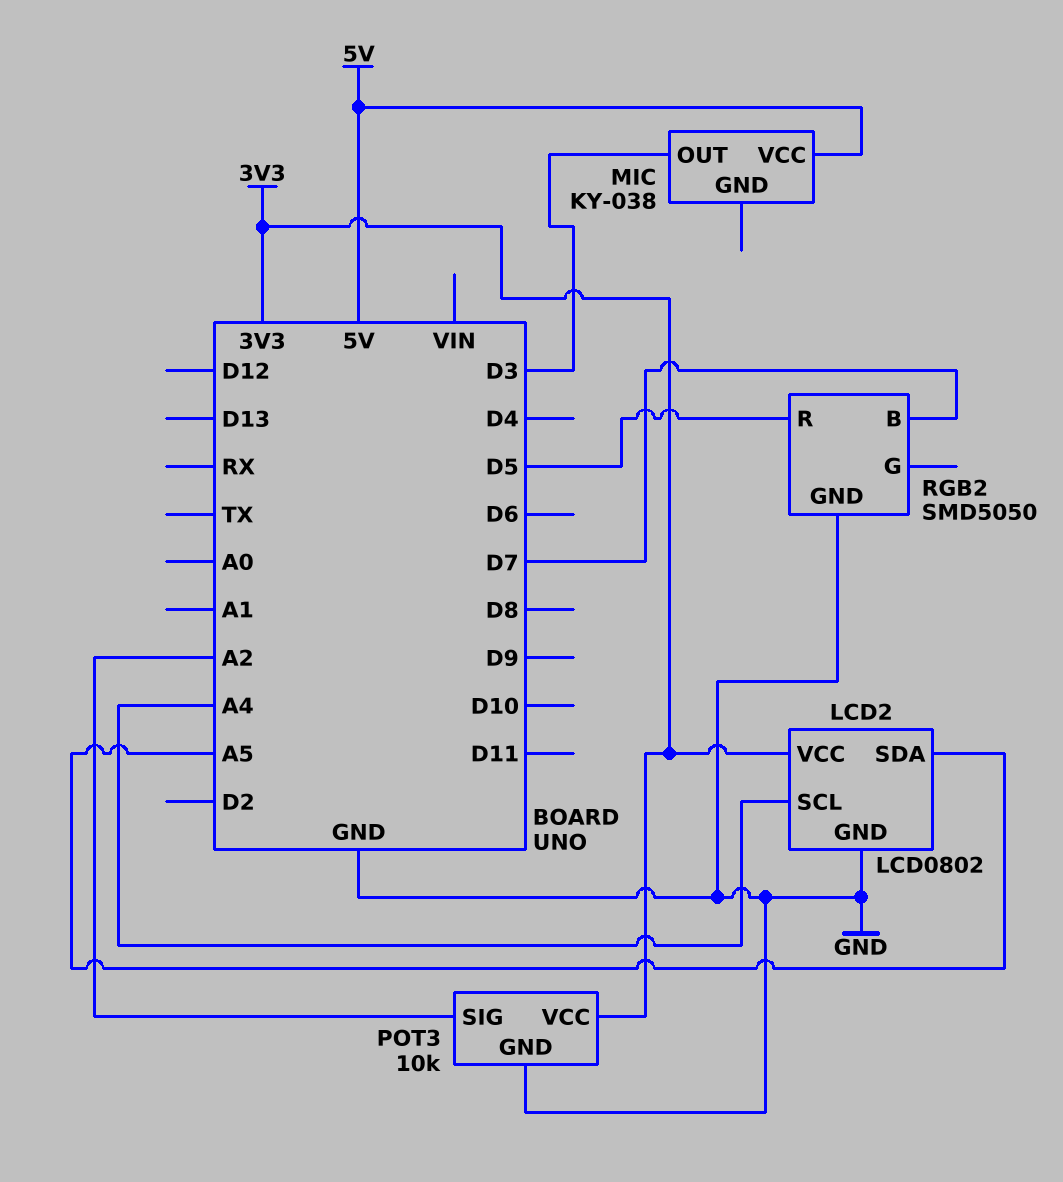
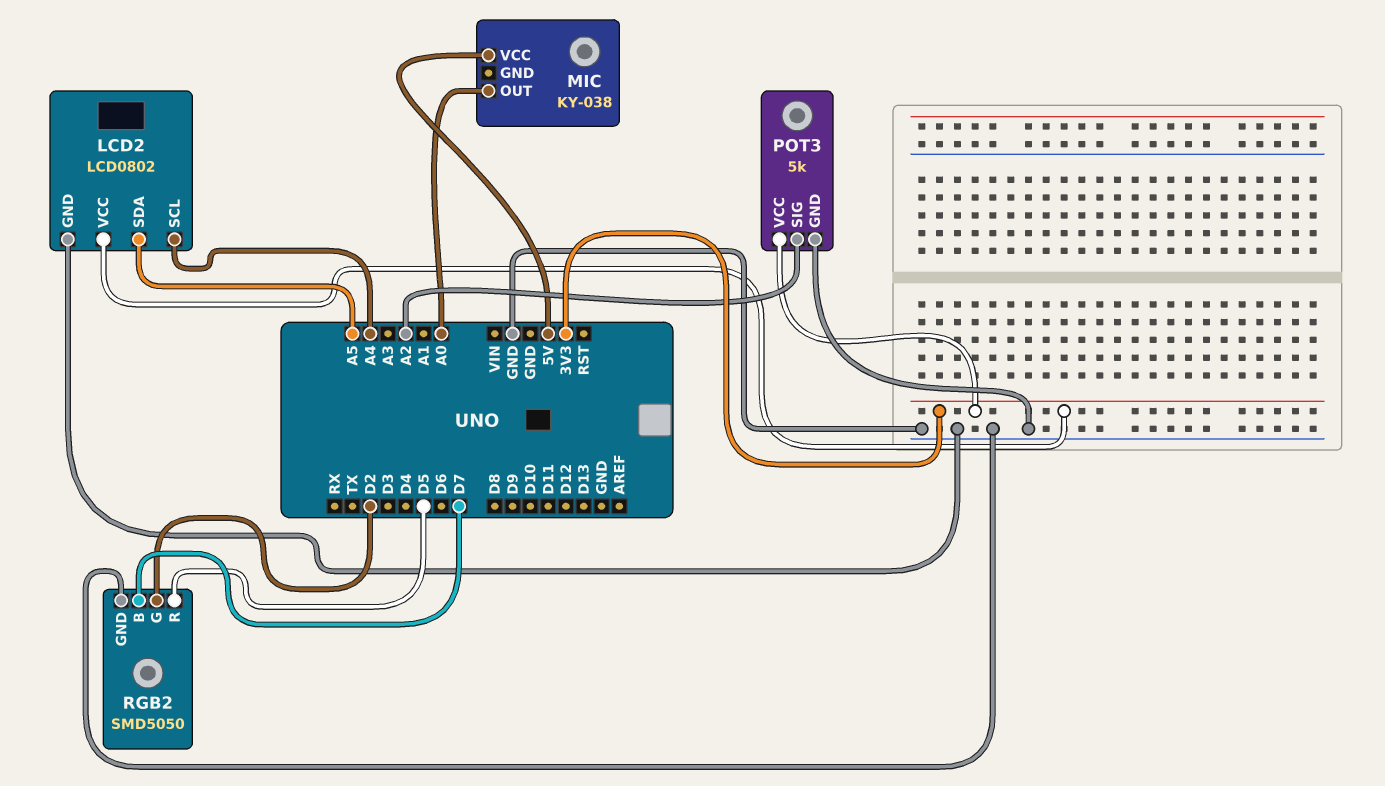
MIC pin OUT: D3 -> A0
POT3: 10k -> 5k
RGB2 pin G: none -> D2

